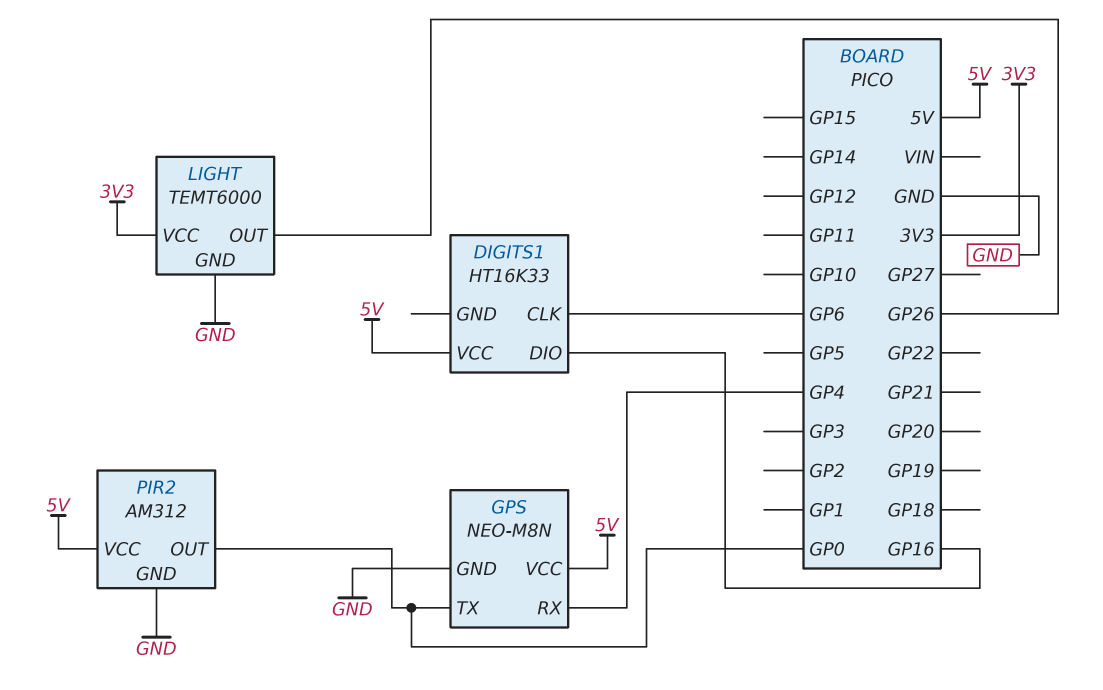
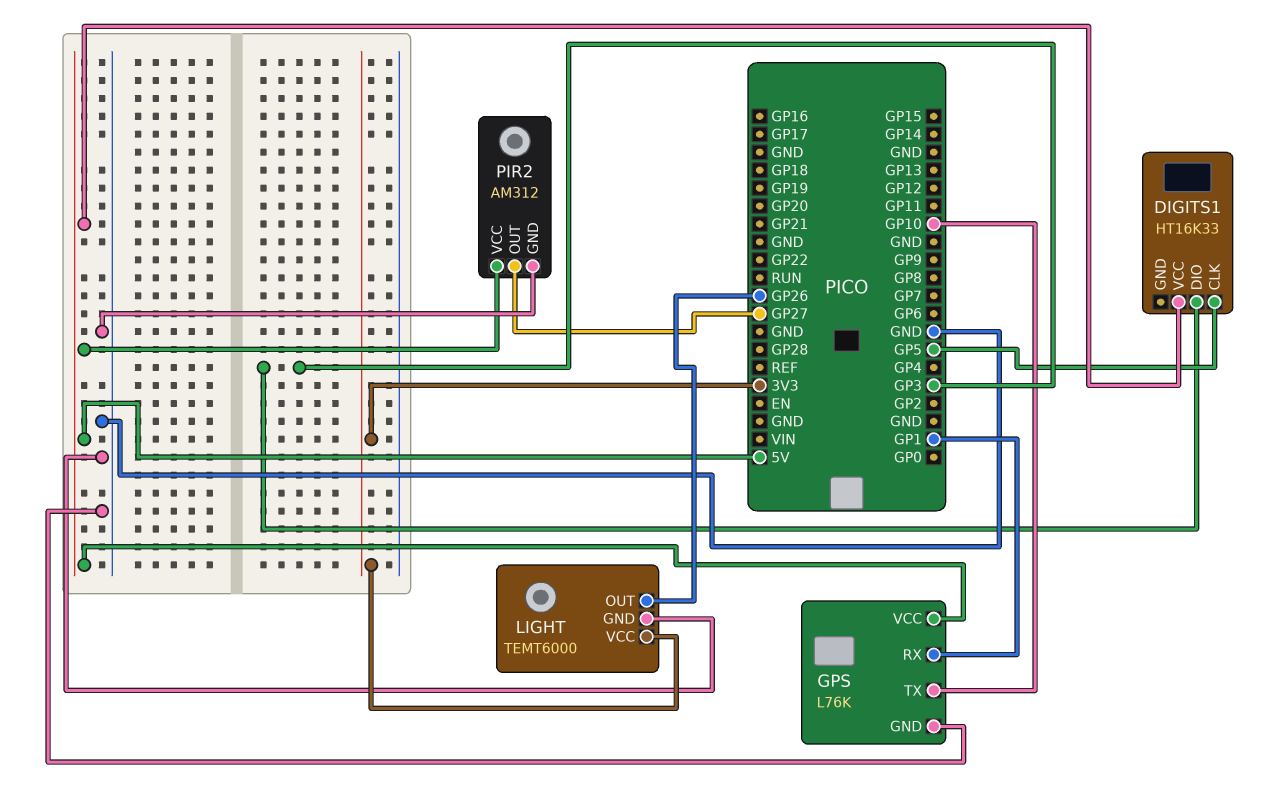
DIGITS1 pin CLK: GP6 -> GP5
DIGITS1 pin DIO: GP16 -> GP3
GPS: NEO-M8N -> L76K
GPS pin RX: GP4 -> GP1
GPS pin TX: GP0 -> GP10
PIR2 pin OUT: GP0 -> GP27

